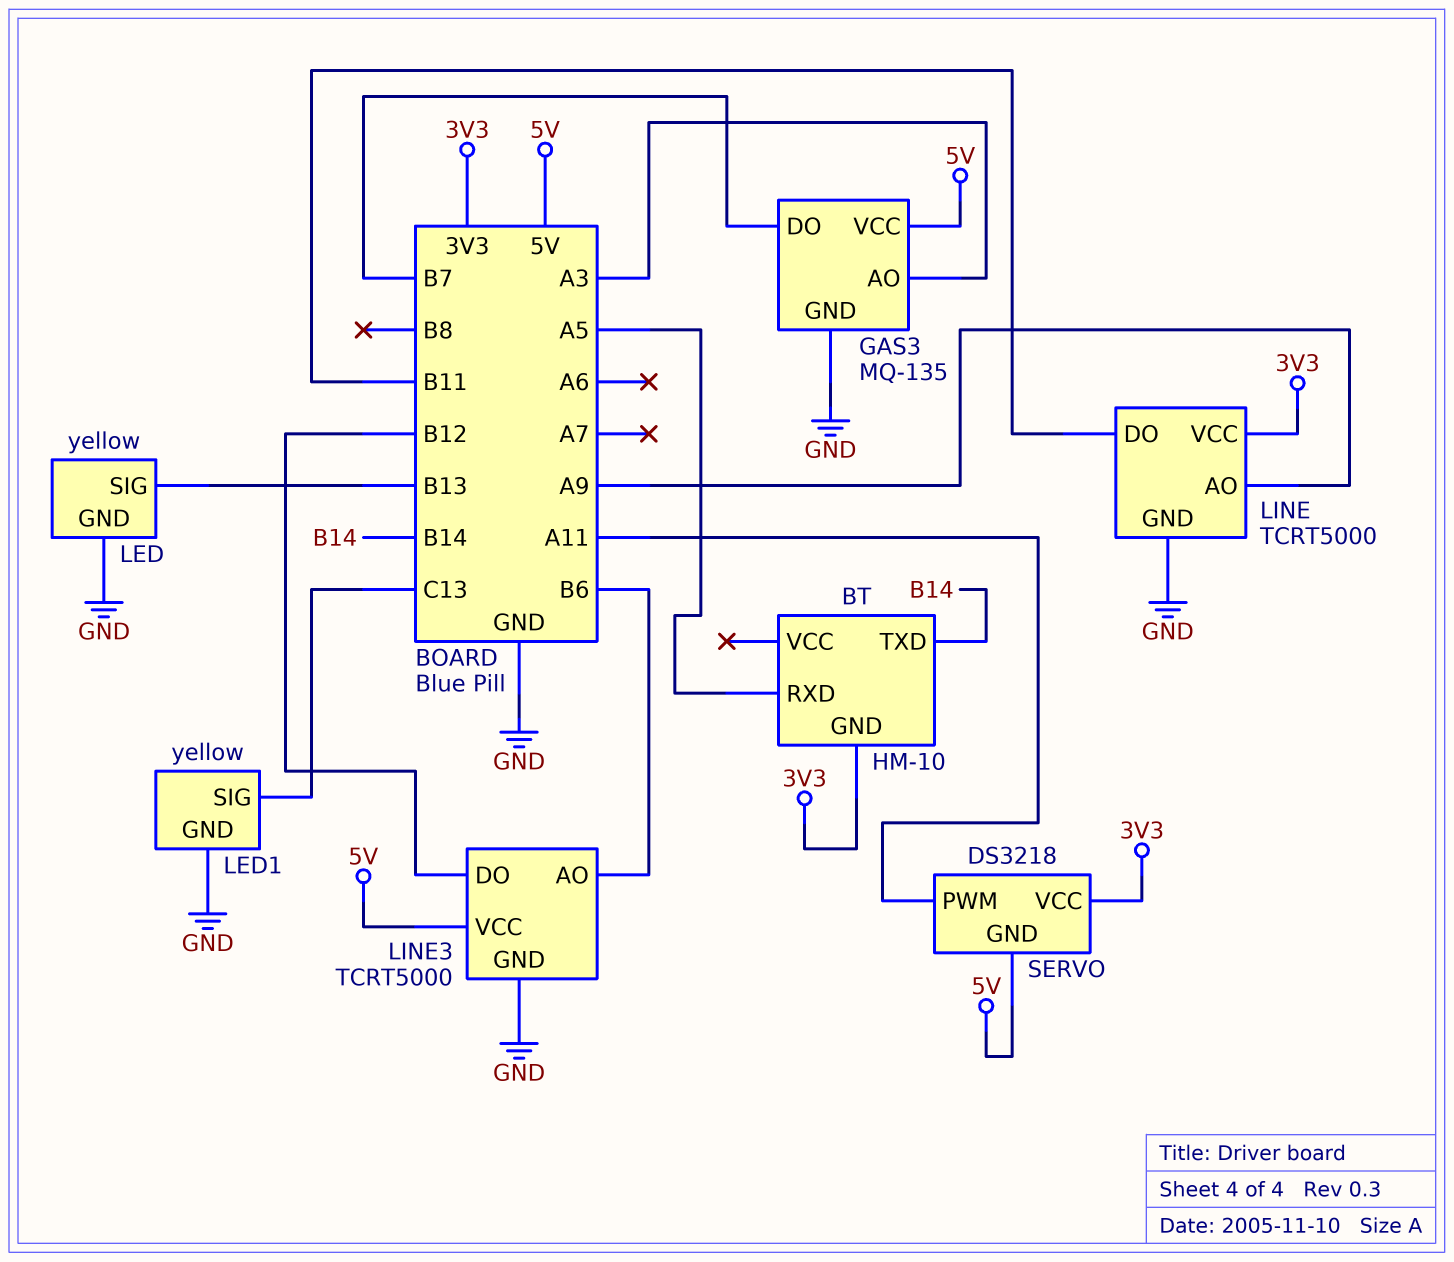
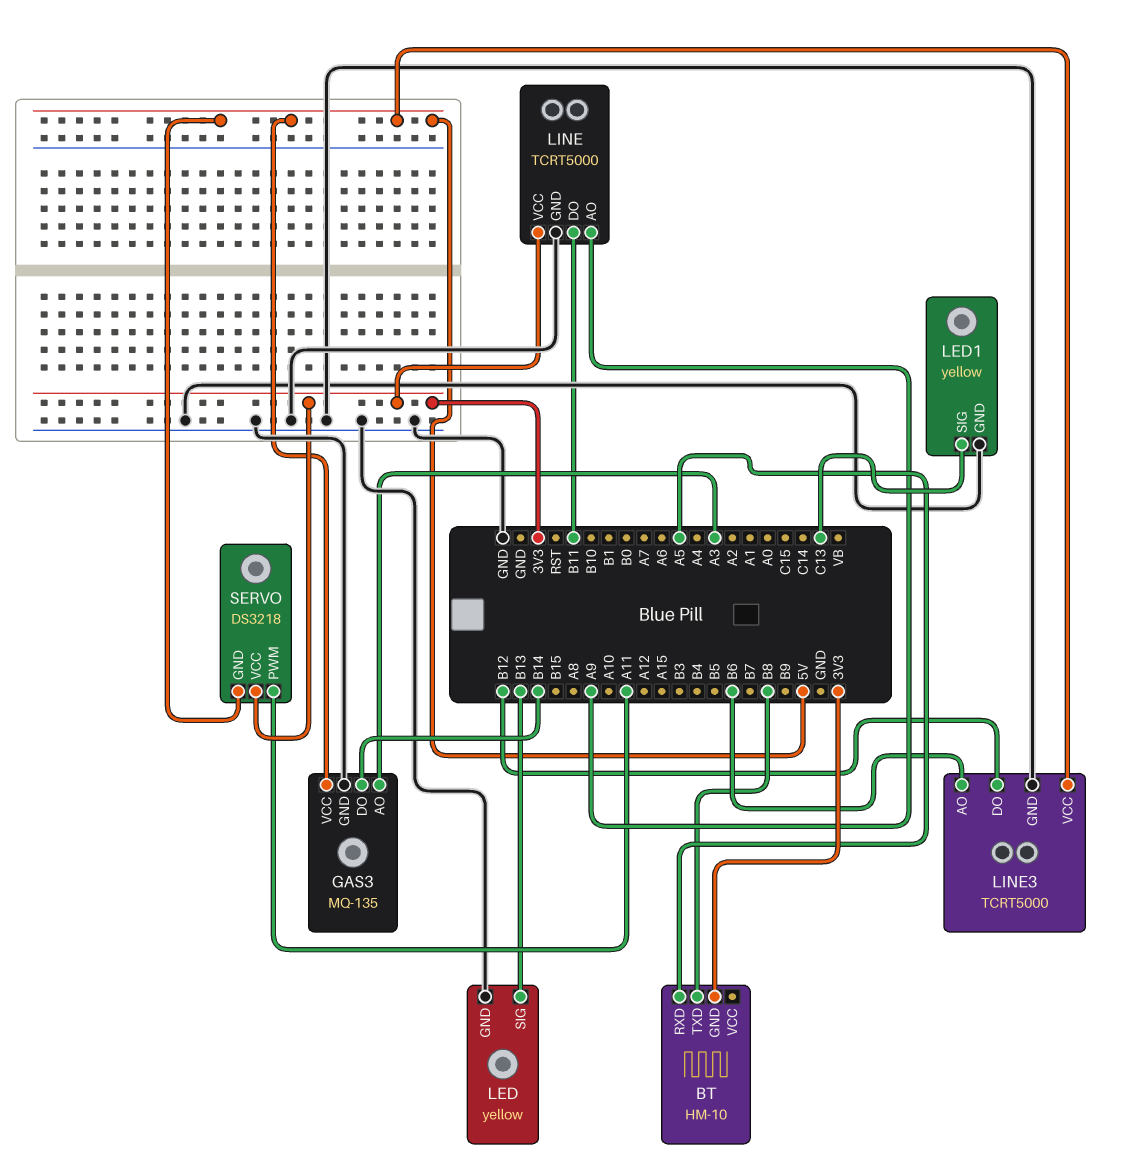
BT pin TXD: B14 -> B8
GAS3 pin DO: B7 -> B14

